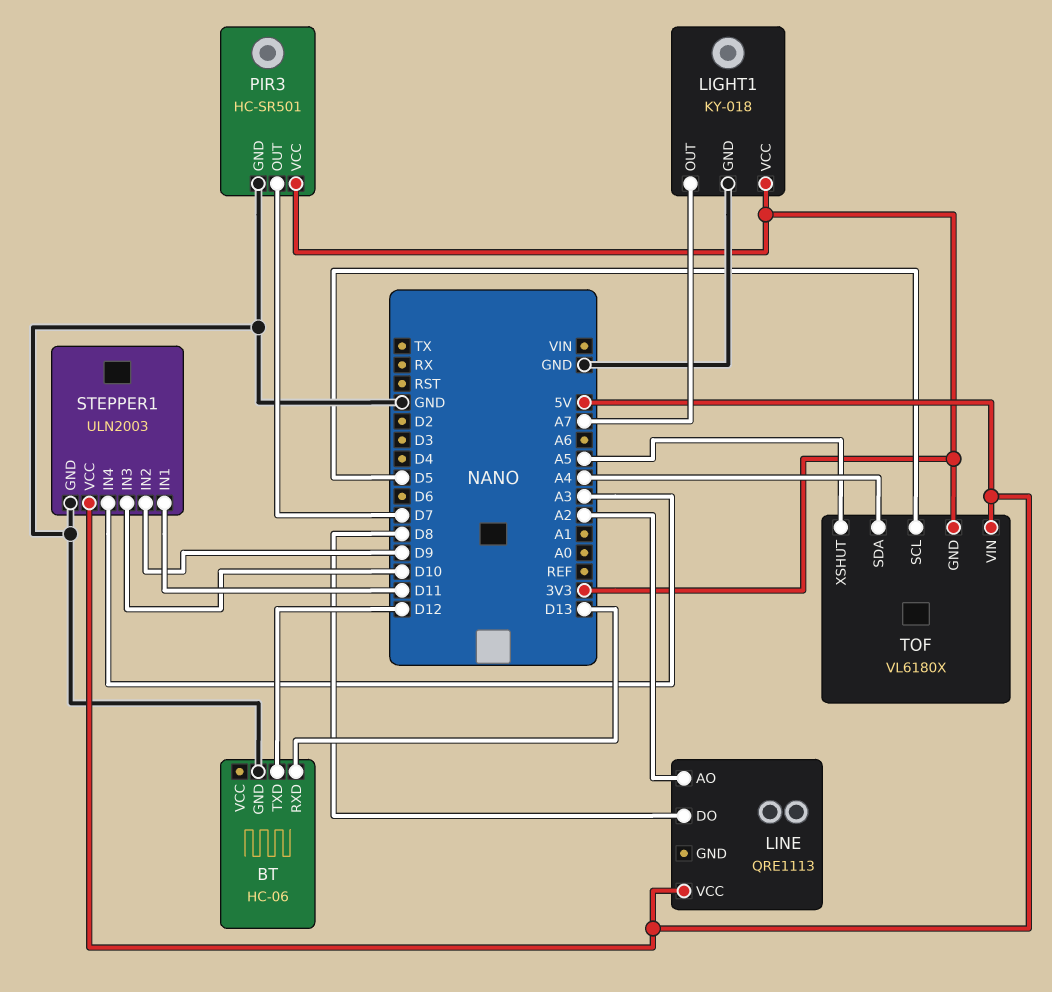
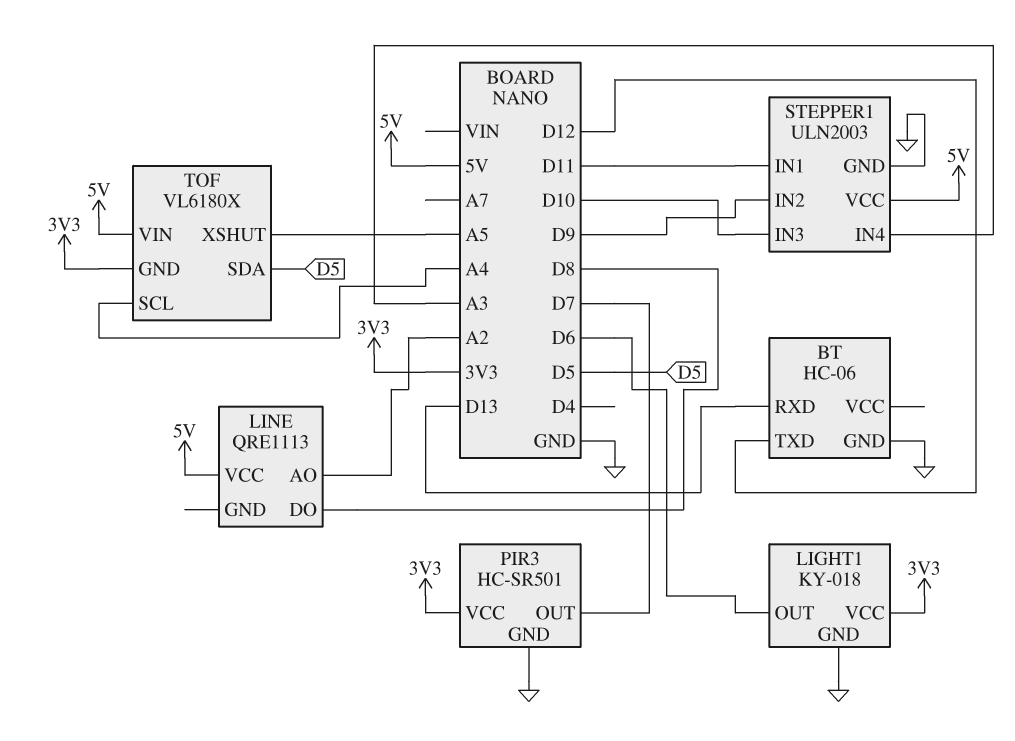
LIGHT1 pin OUT: A7 -> D6
TOF pin SCL: D5 -> A4
TOF pin SDA: A4 -> D5

